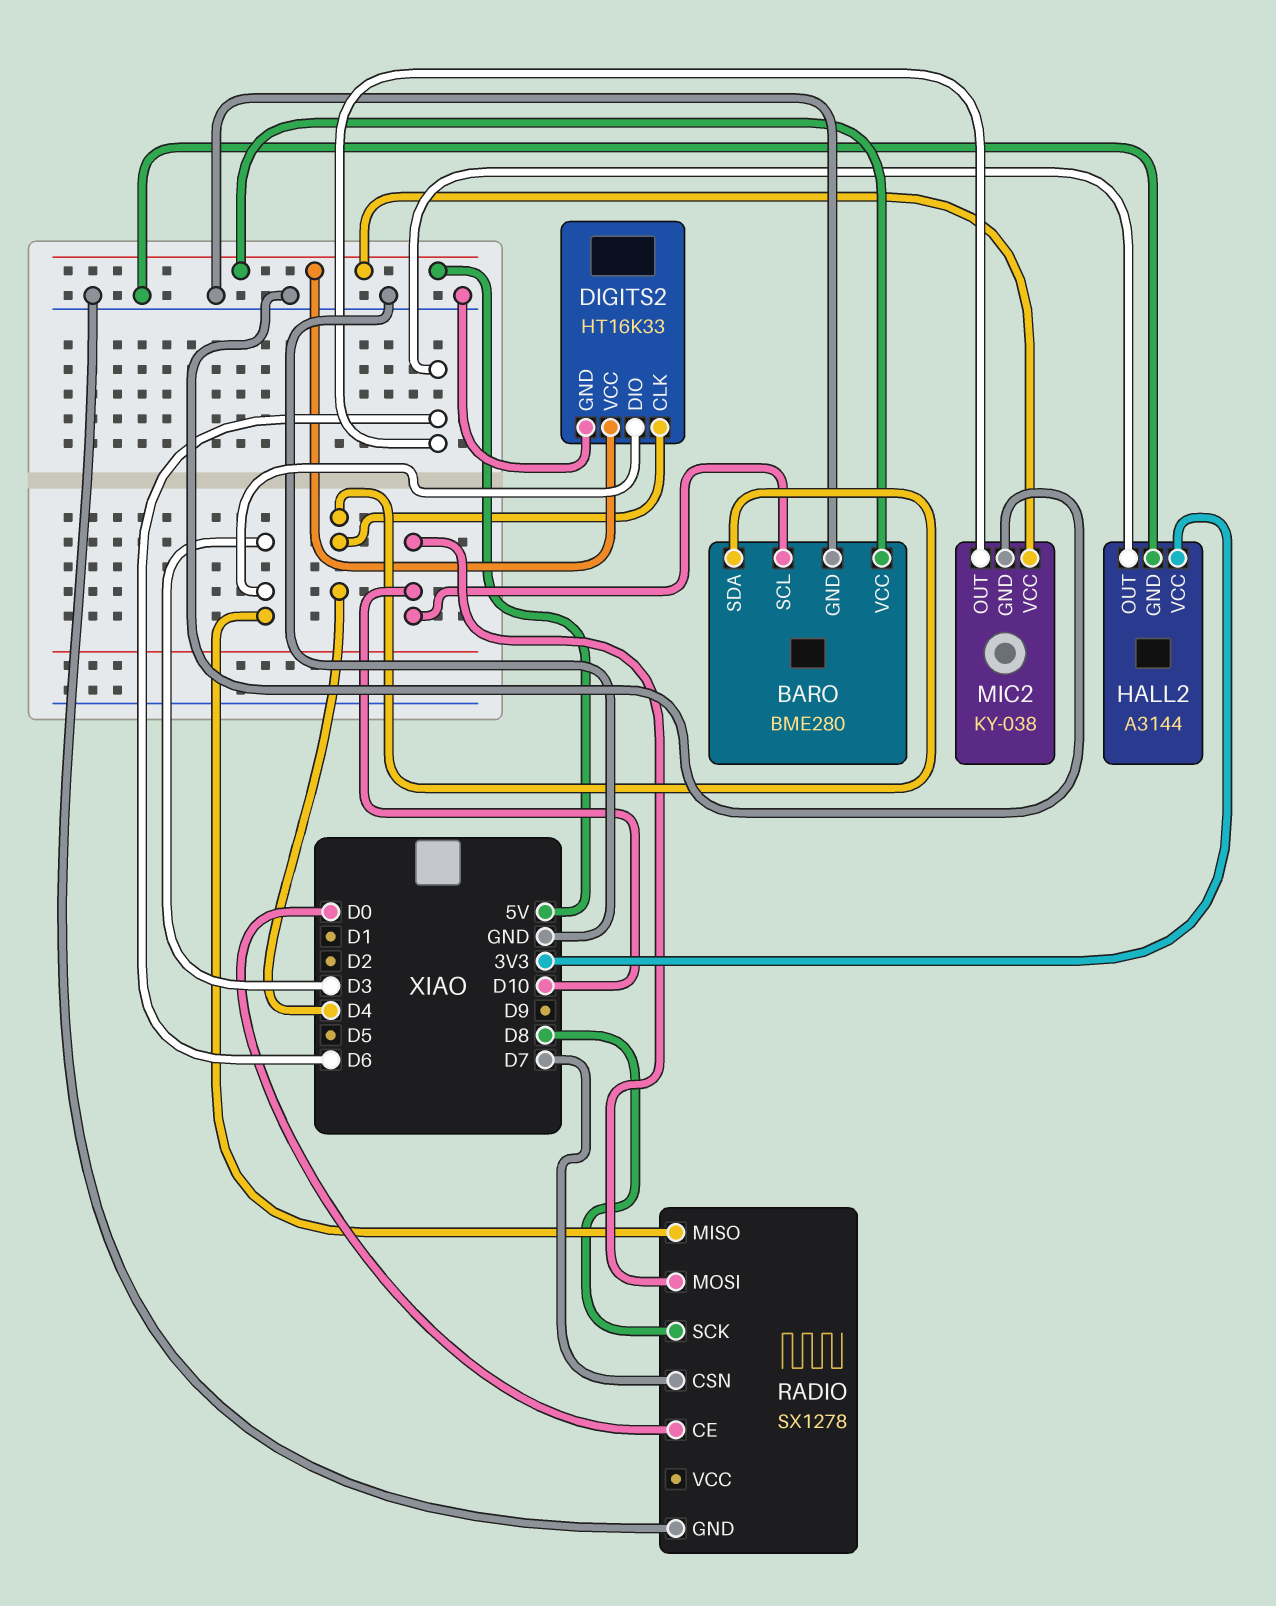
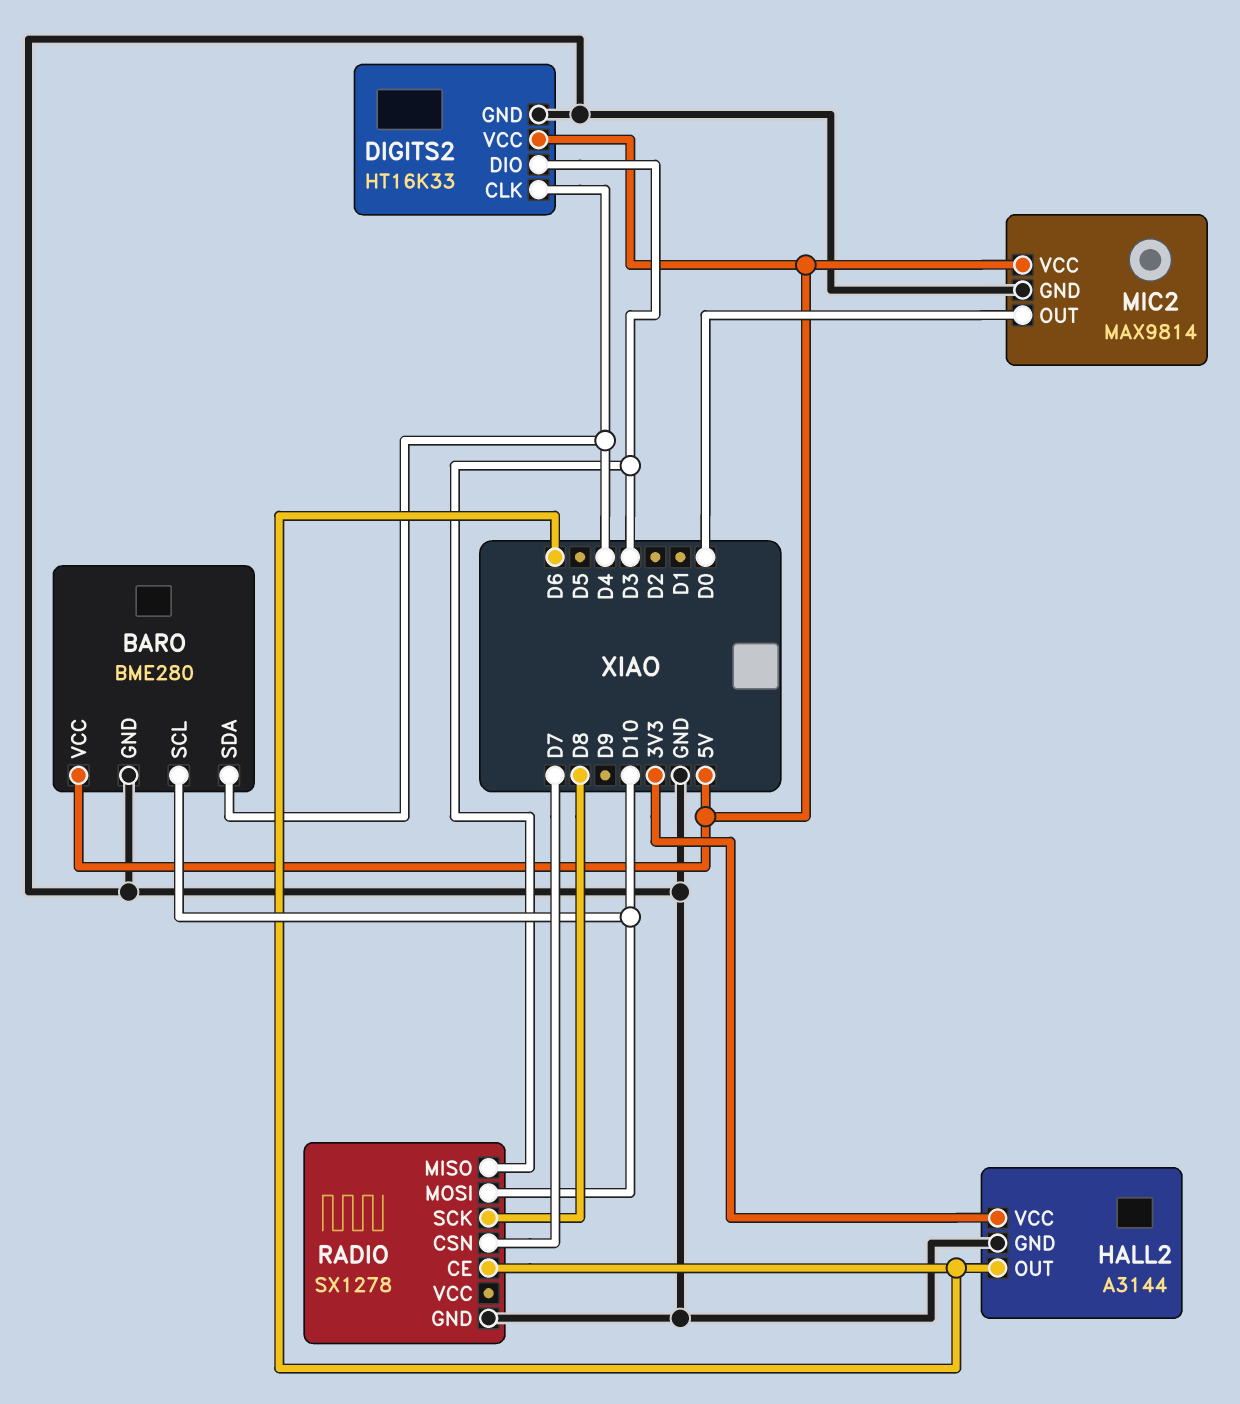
MIC2: KY-038 -> MAX9814
MIC2 pin OUT: D6 -> D0
RADIO pin CE: D0 -> D6

